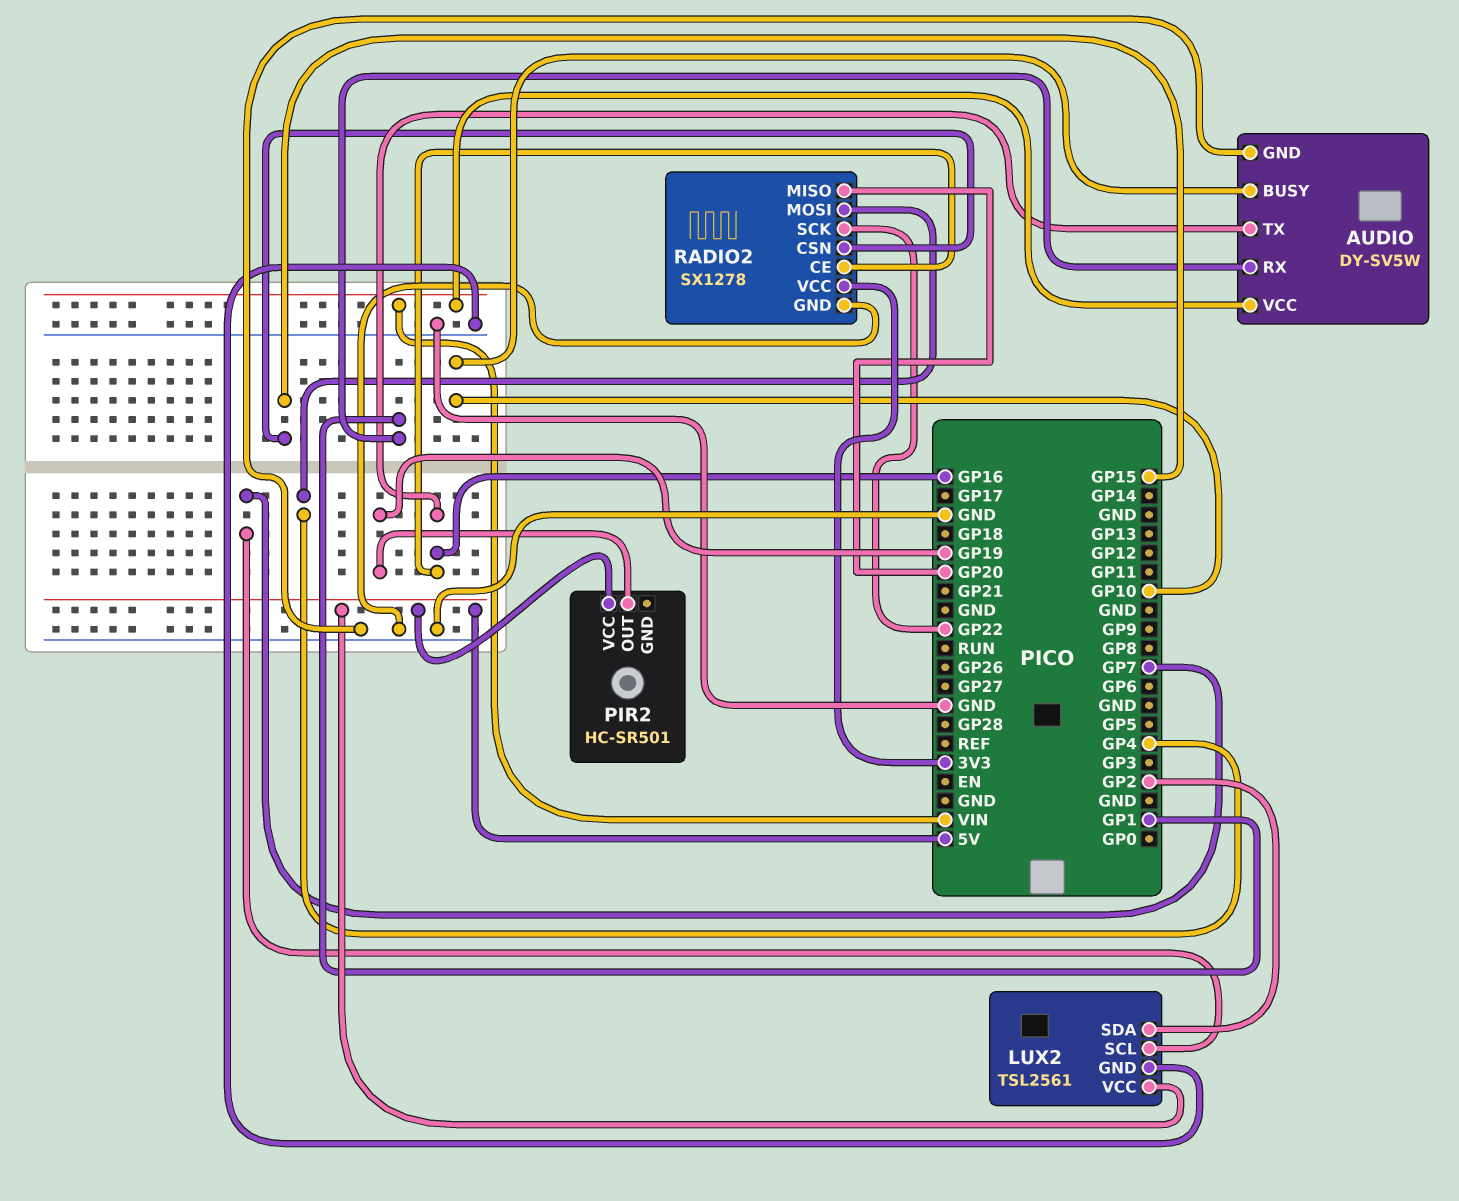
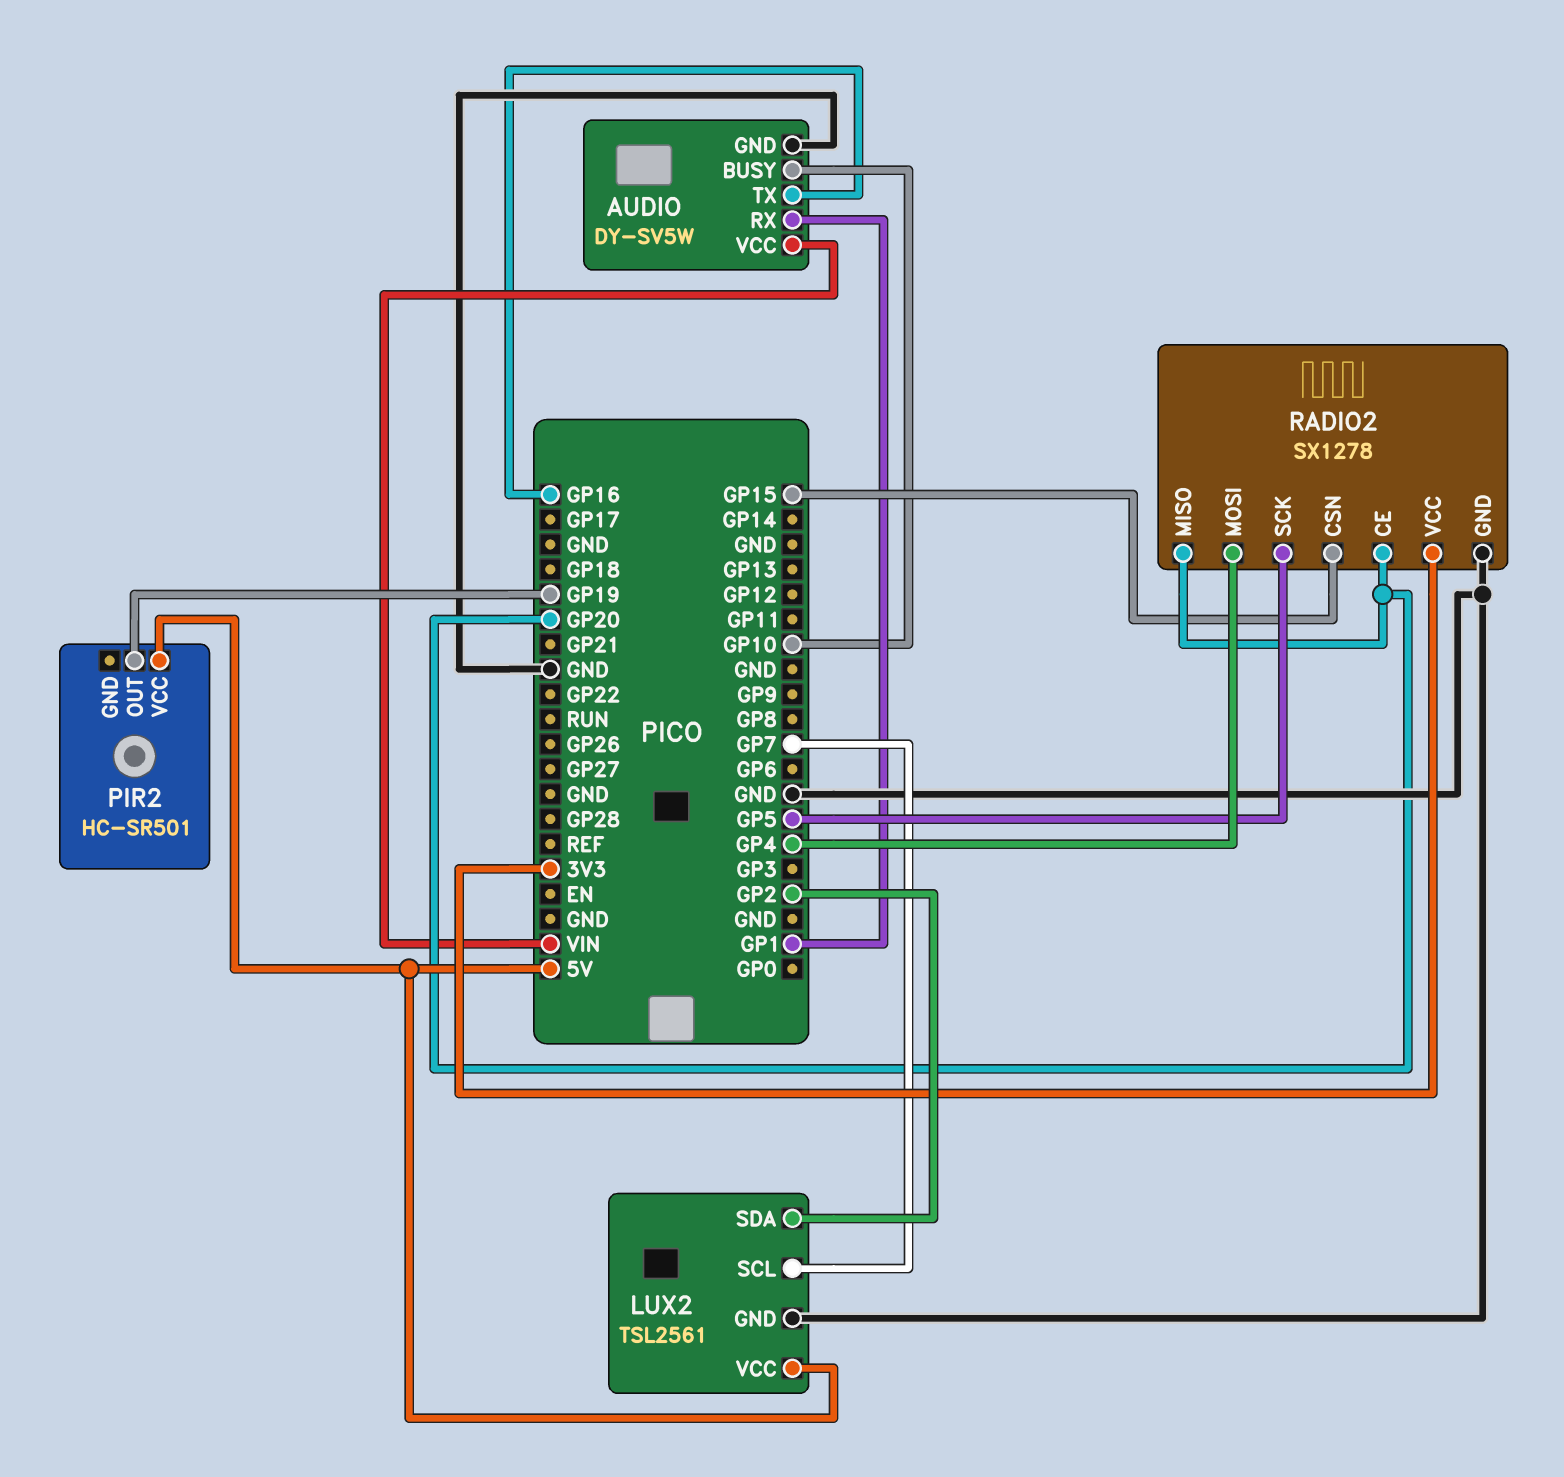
RADIO2 pin CE: GP16 -> GP20
RADIO2 pin SCK: GP22 -> GP5

